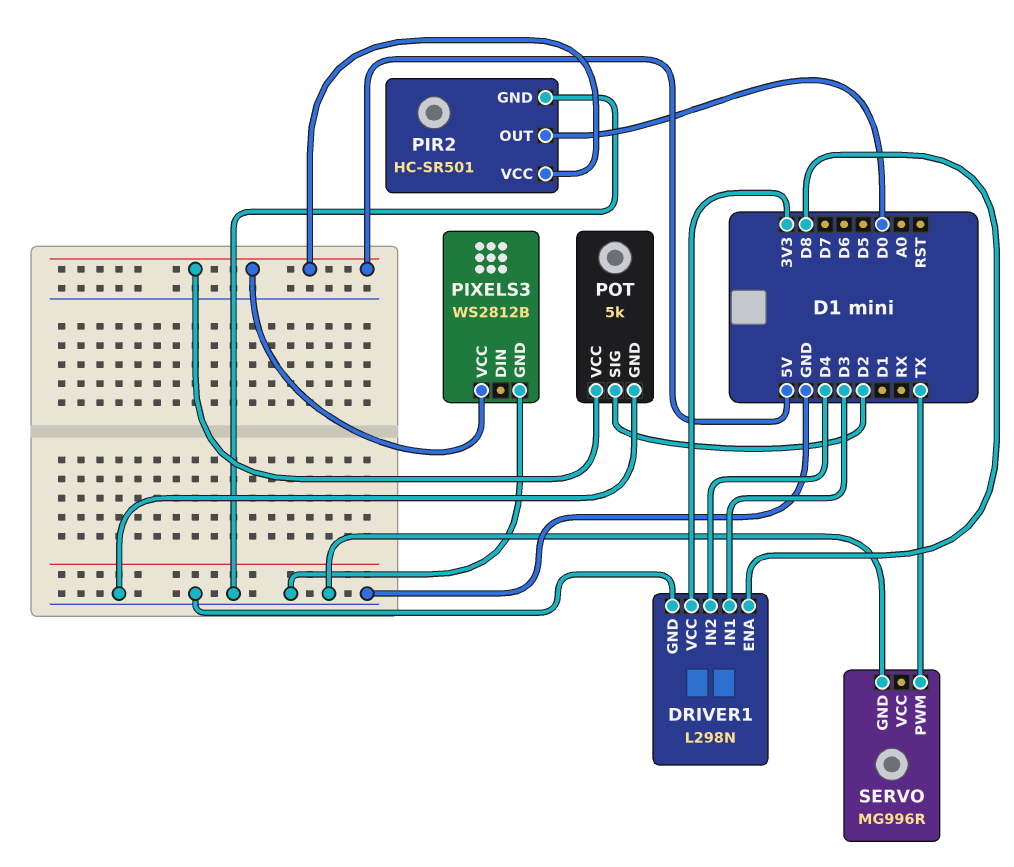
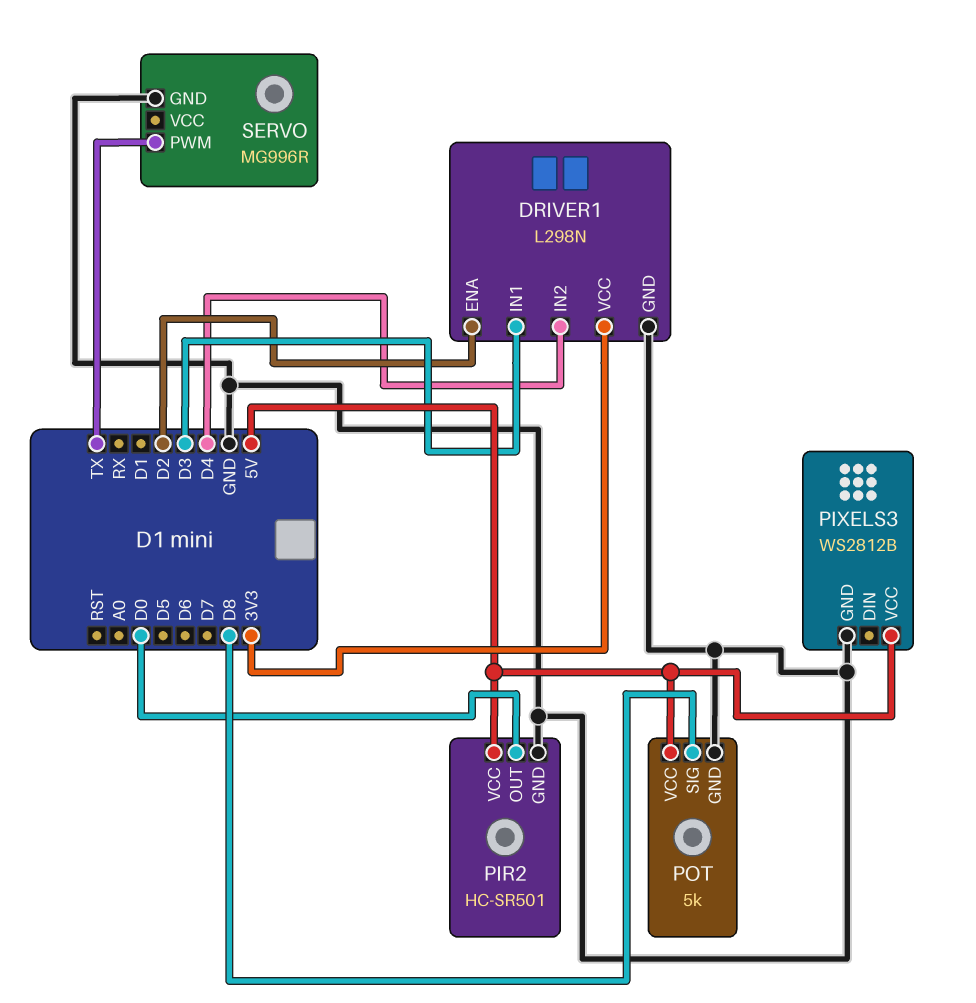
DRIVER1 pin ENA: D8 -> D2
POT pin SIG: D2 -> D8

